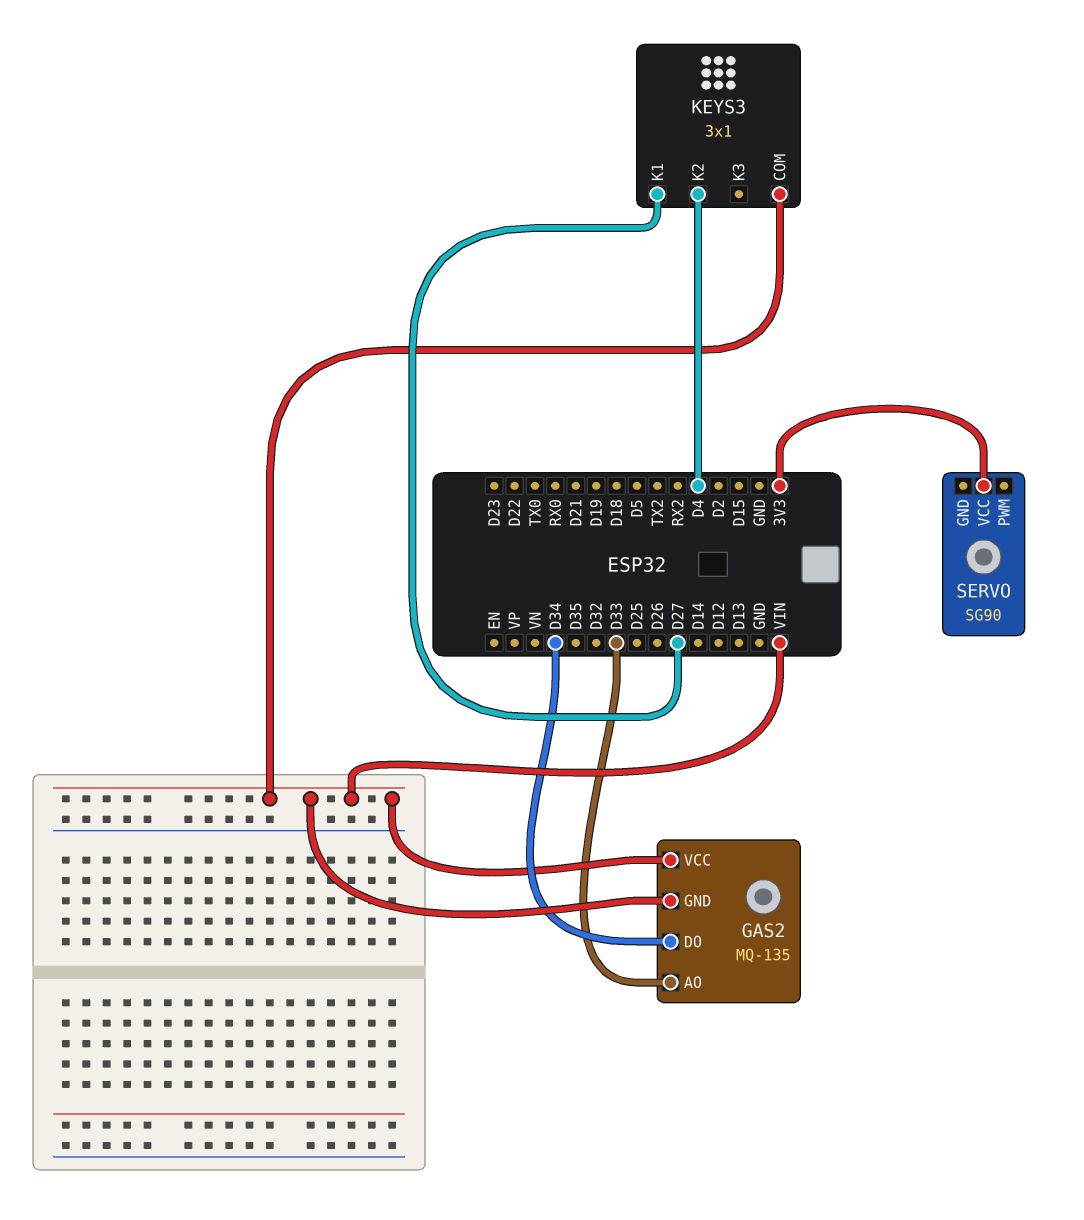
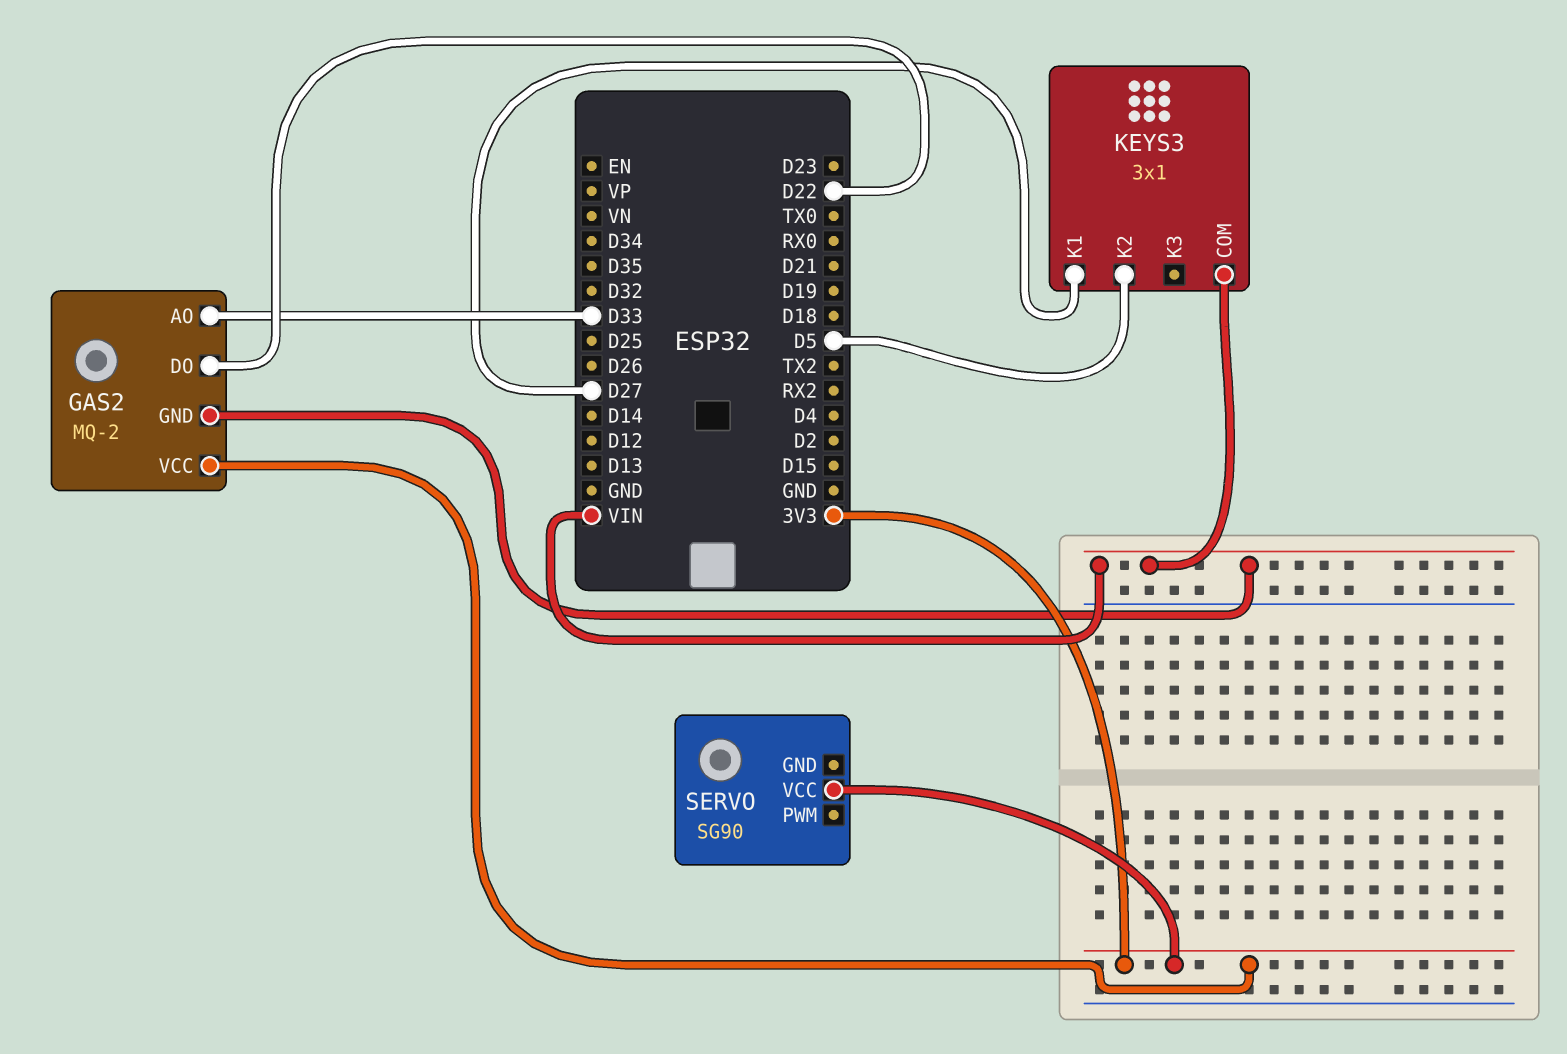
GAS2: MQ-135 -> MQ-2
GAS2 pin DO: D34 -> D22
GAS2 pin VCC: VIN -> 3V3
KEYS3 pin K2: D4 -> D5

